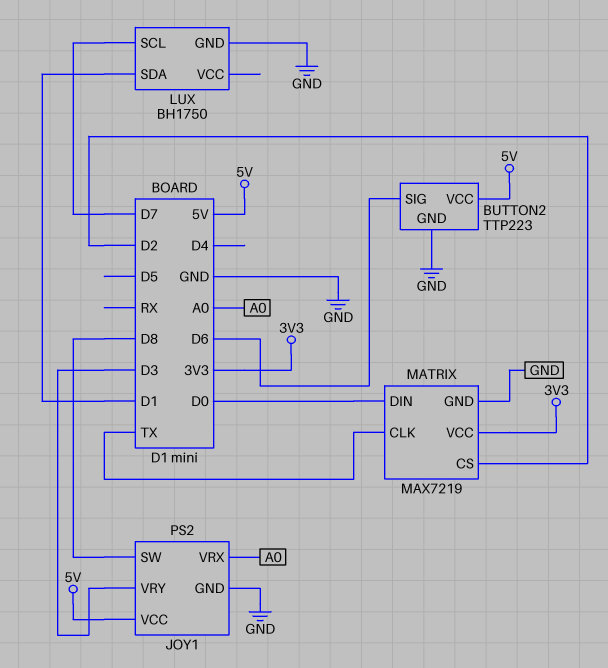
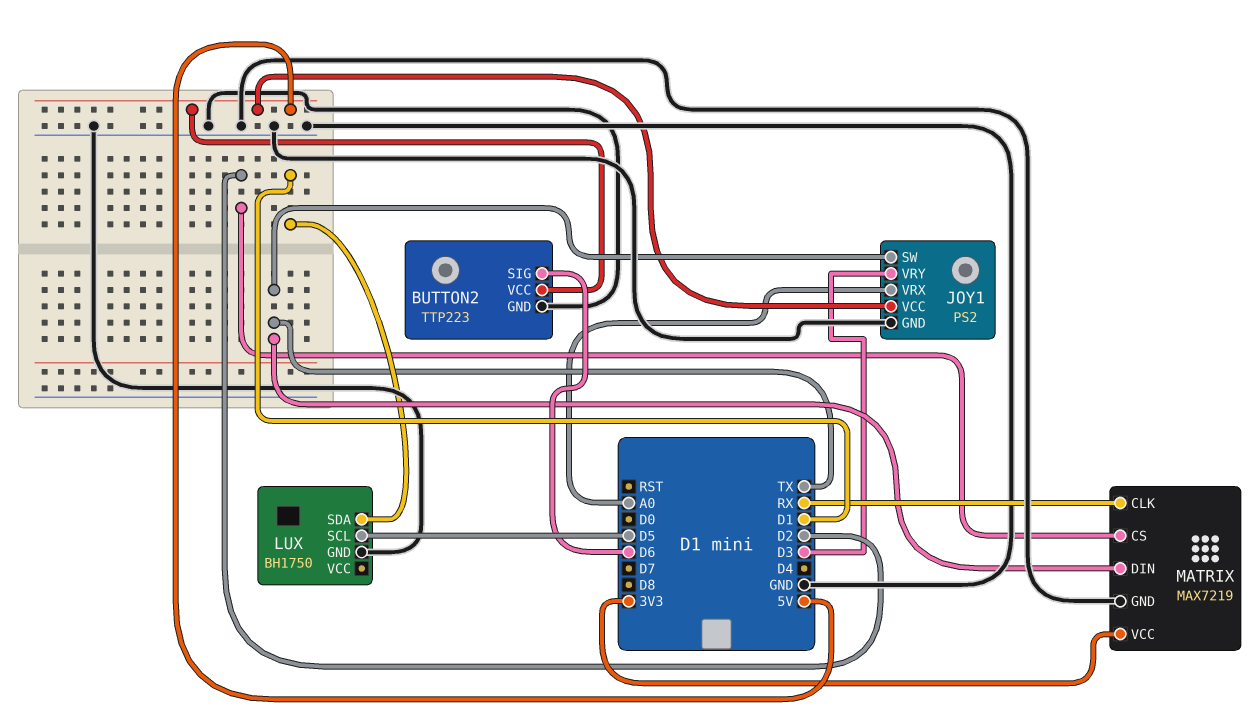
JOY1 pin SW: D8 -> TX
LUX pin SCL: D7 -> D5
MATRIX pin CLK: TX -> RX
MATRIX pin DIN: D0 -> TX

